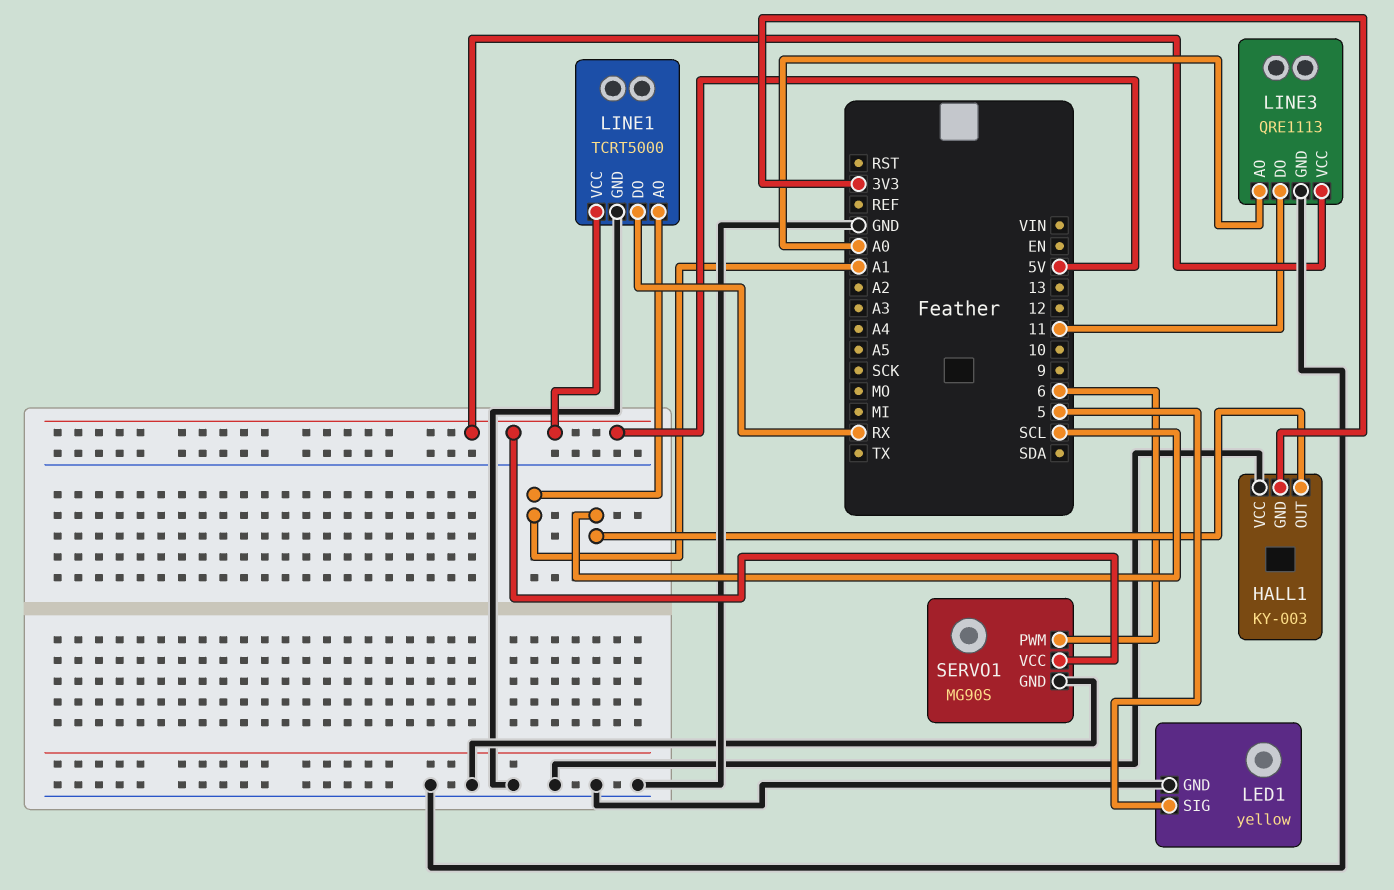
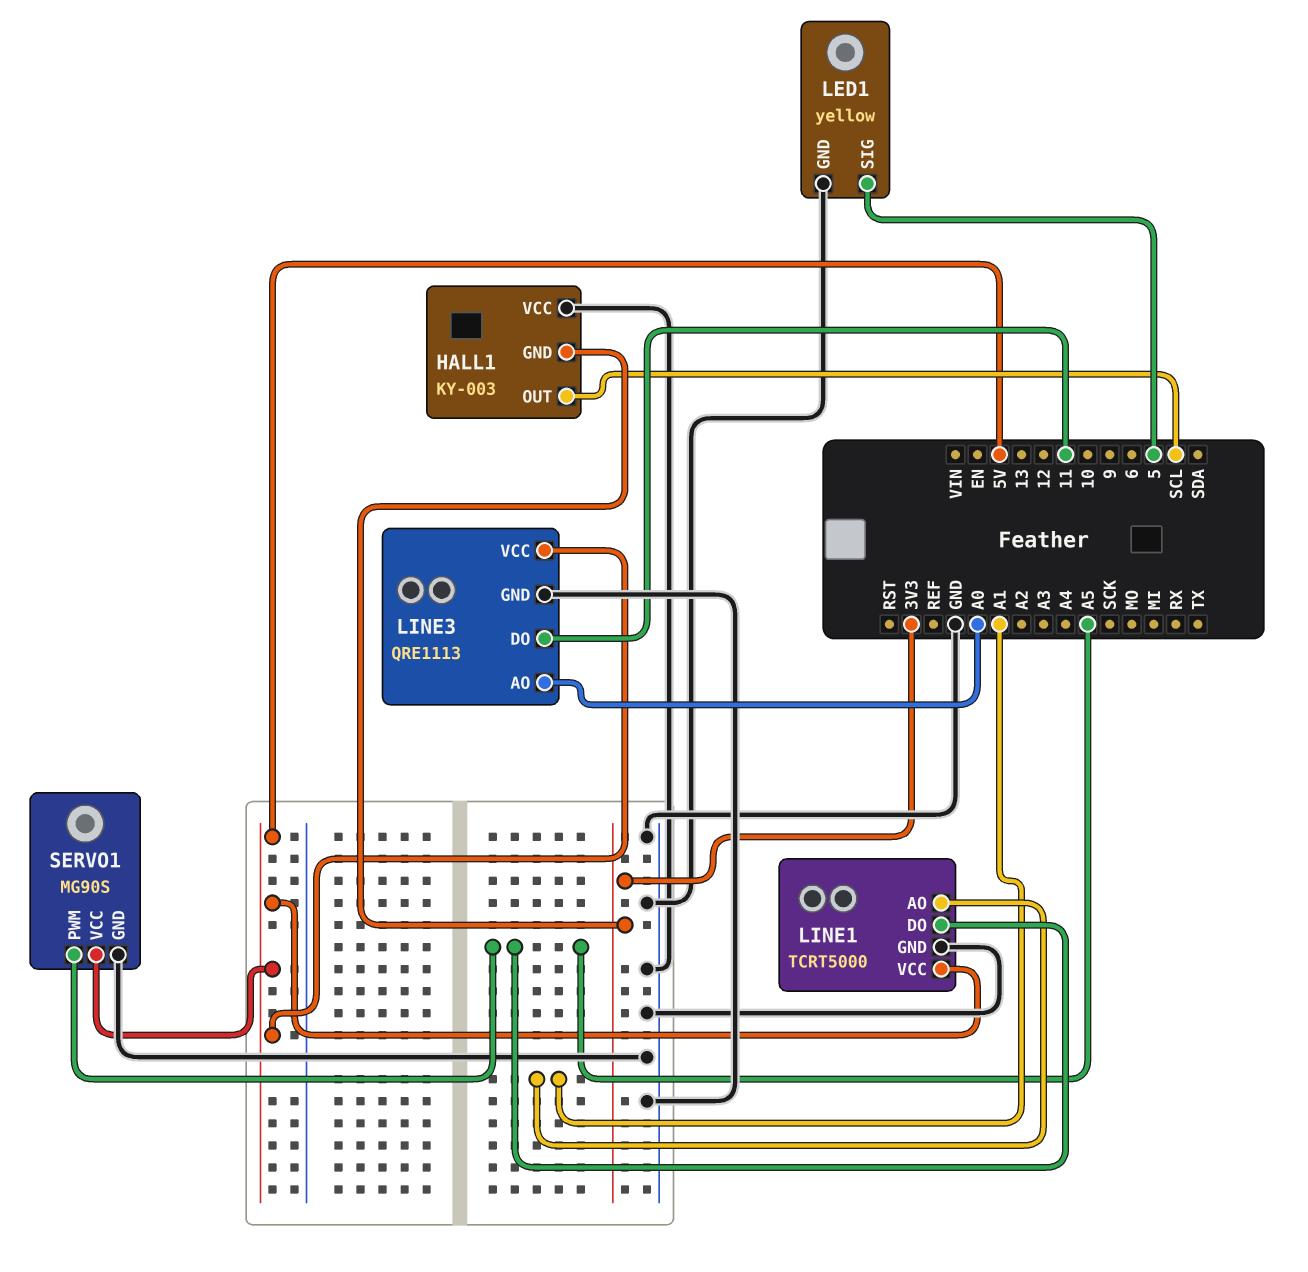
LINE1 pin DO: RX -> A5
SERVO1 pin PWM: 6 -> A5

